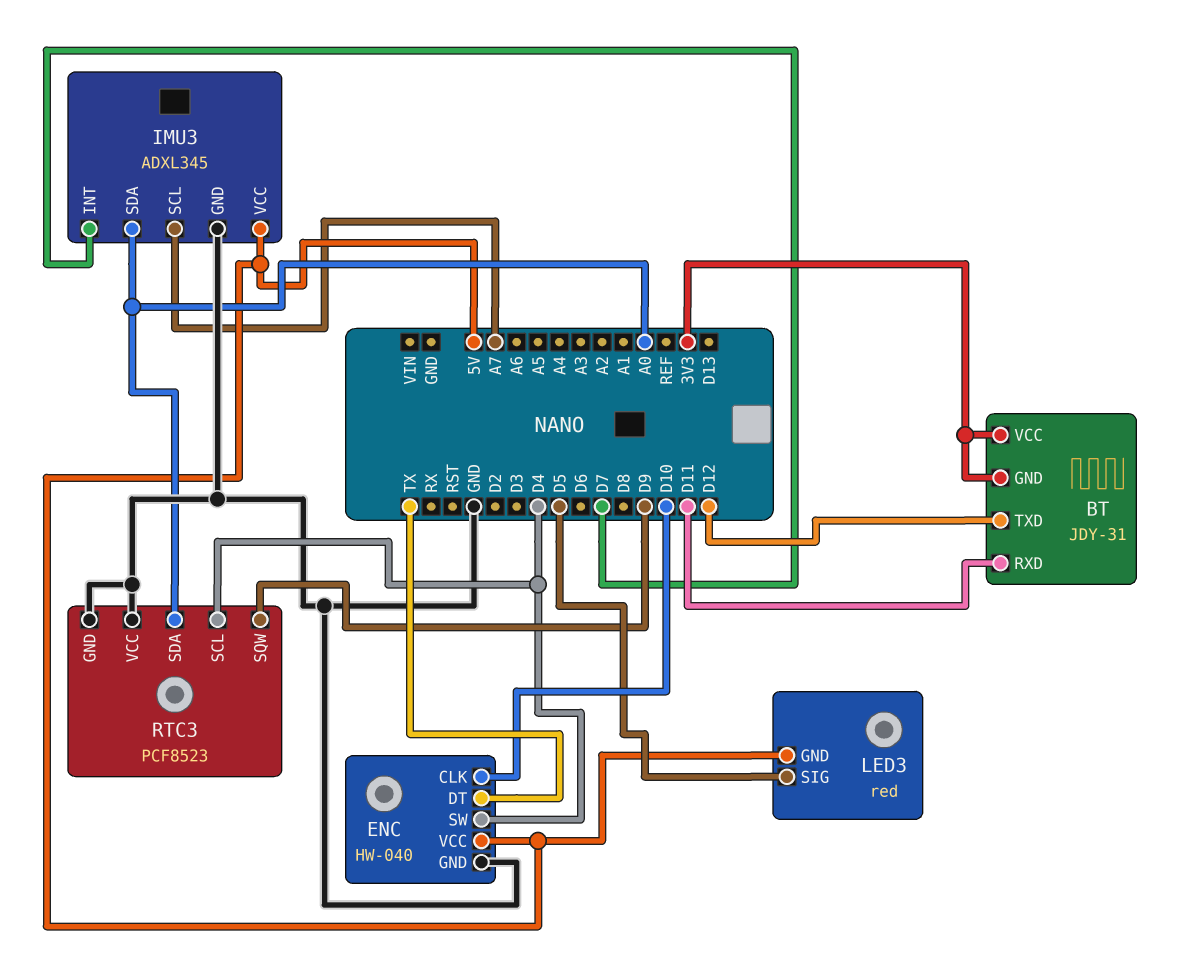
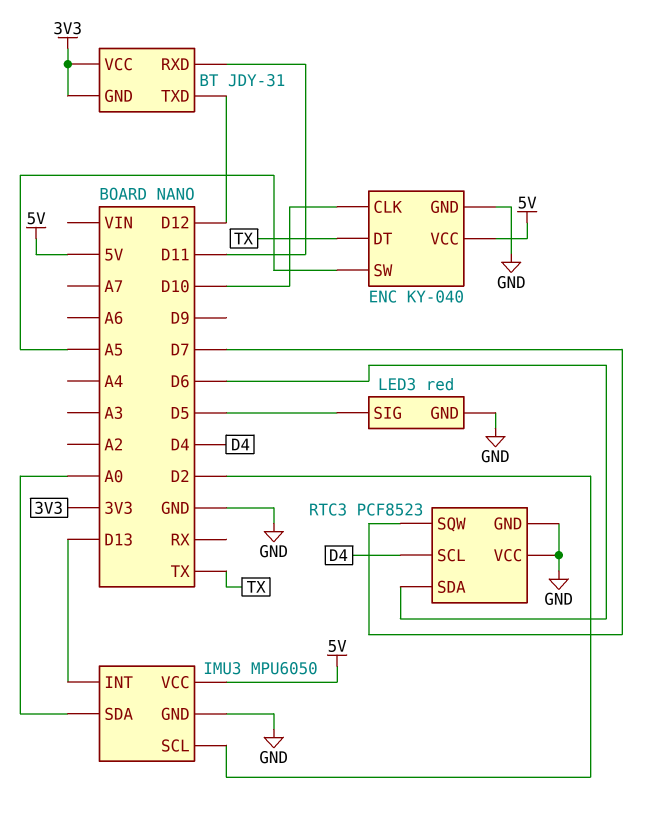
ENC: HW-040 -> KY-040
ENC pin SW: D4 -> A5
IMU3: ADXL345 -> MPU6050
IMU3 pin INT: D7 -> D13
IMU3 pin SCL: A7 -> D2
LED3 pin GND: 5V -> GND
RTC3 pin SDA: A0 -> D6
RTC3 pin SQW: D9 -> D7

